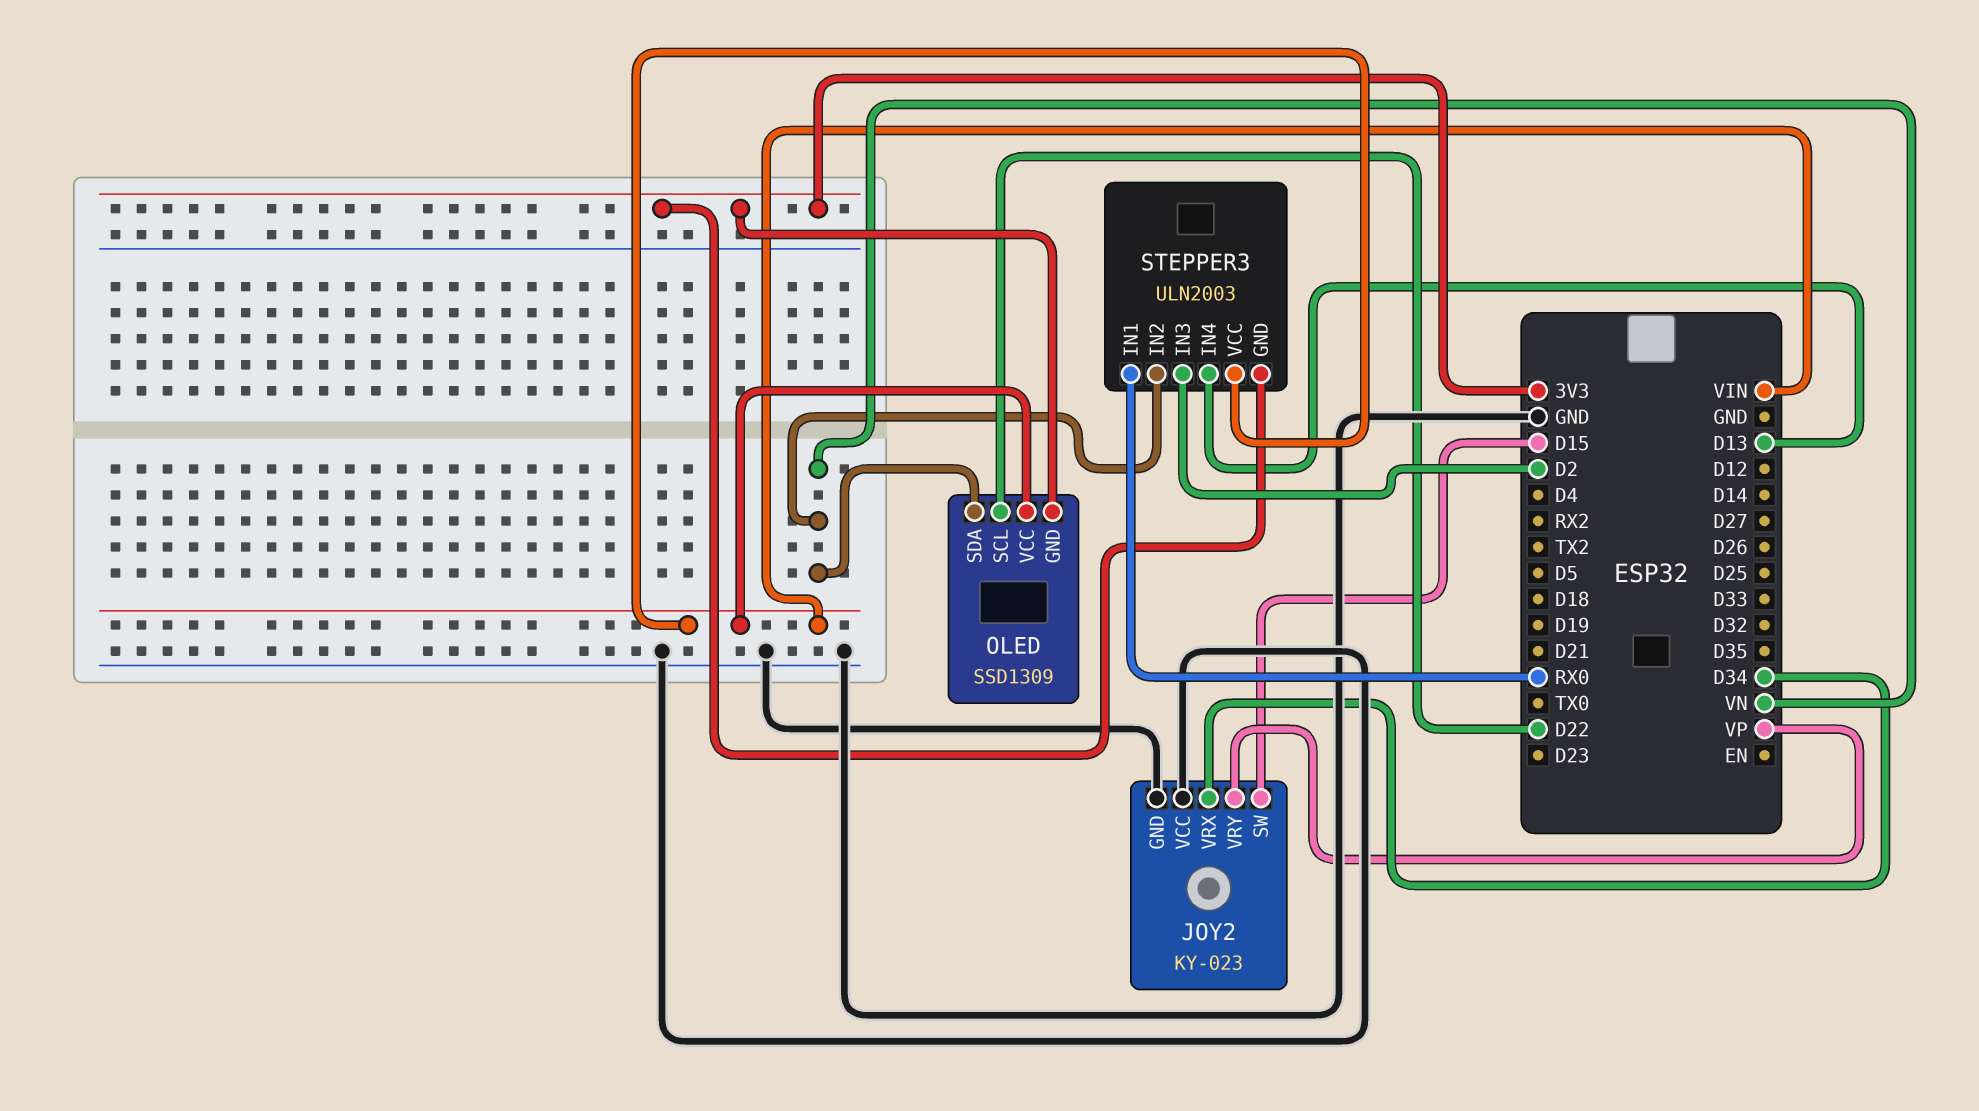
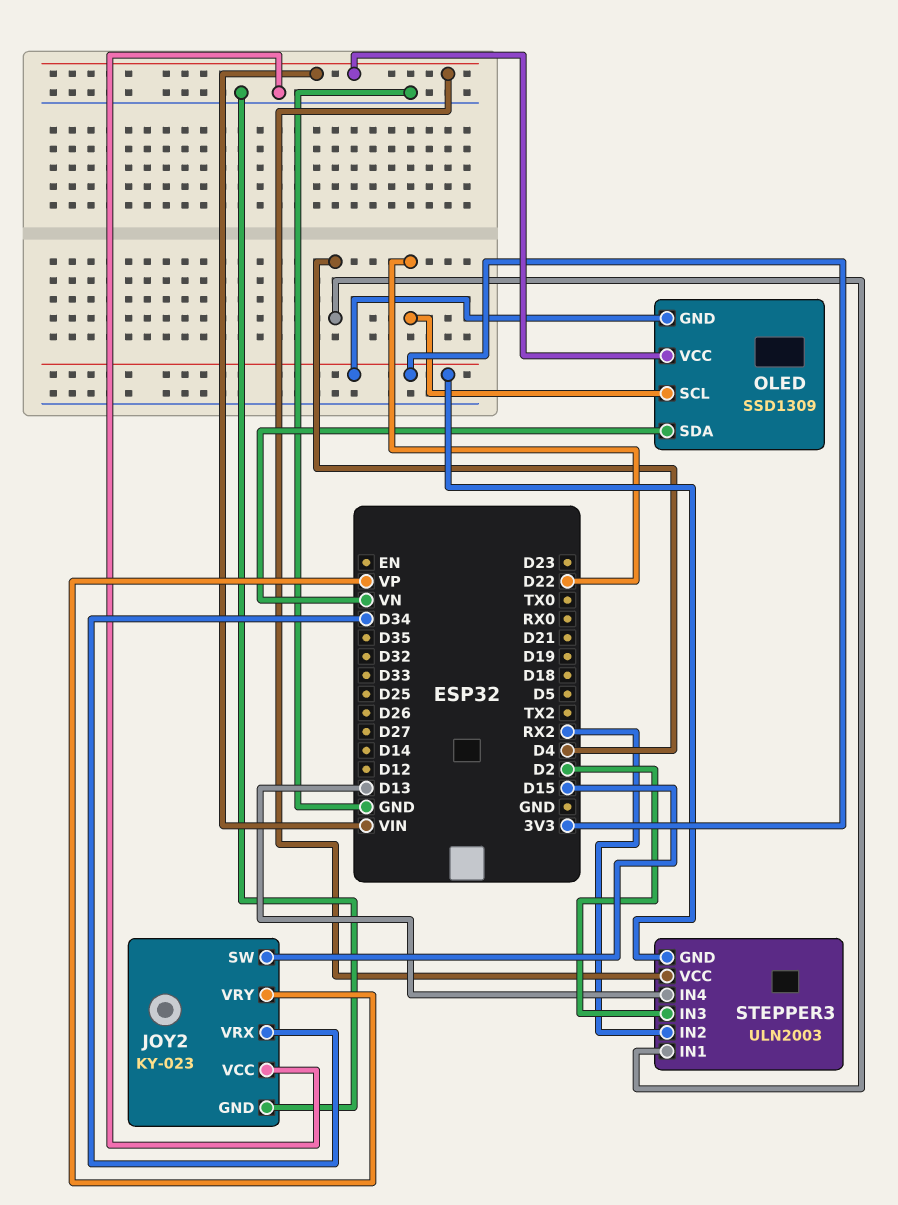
STEPPER3 pin IN1: RX0 -> D4
STEPPER3 pin IN2: VN -> RX2

